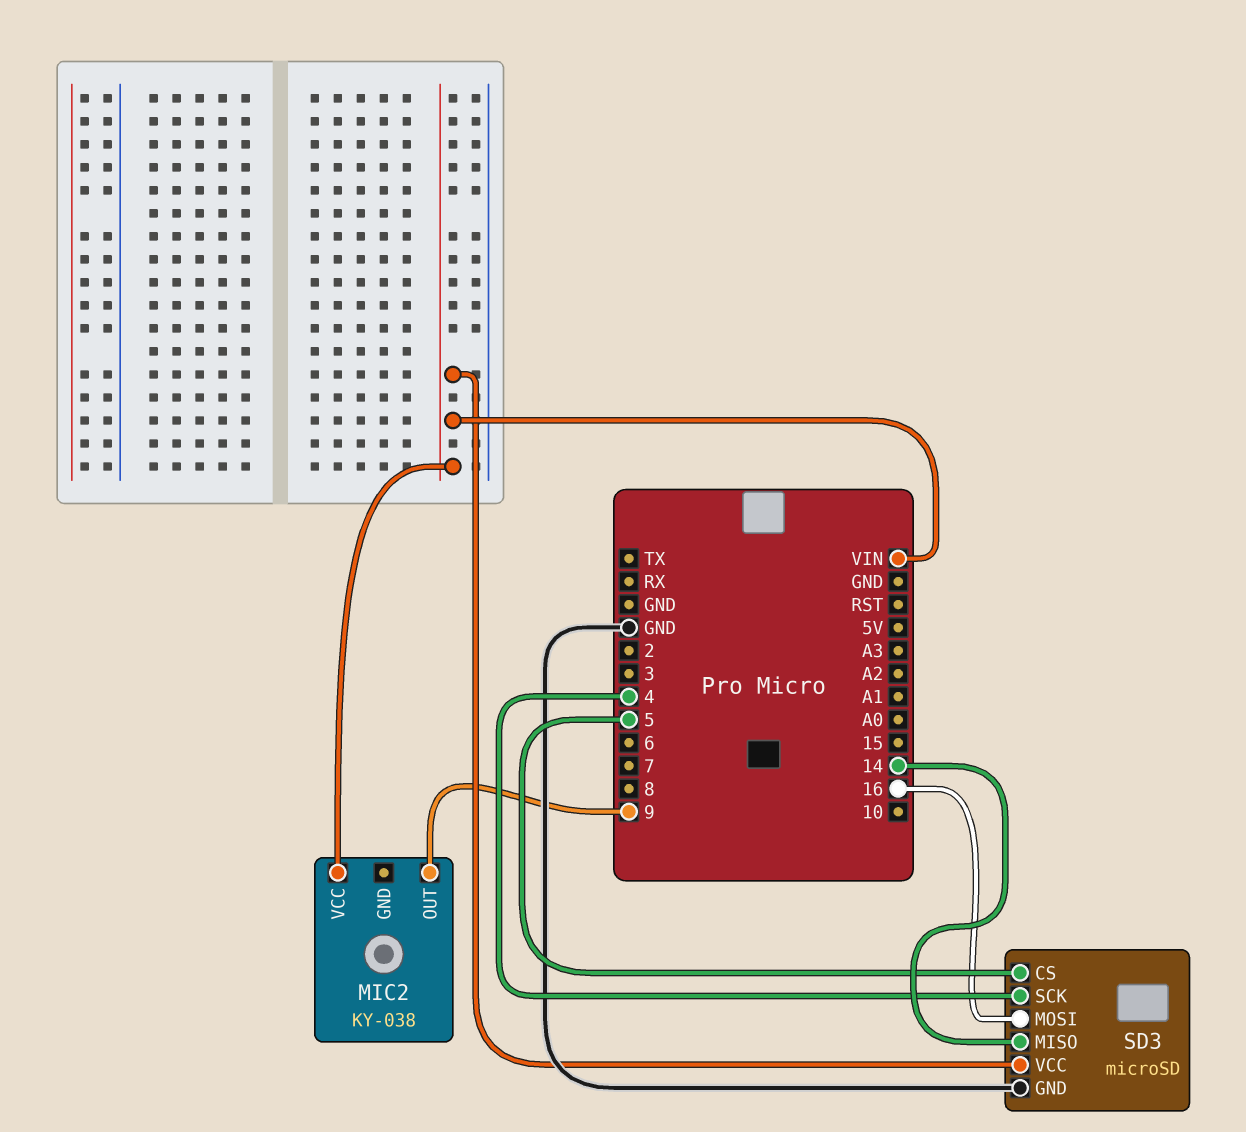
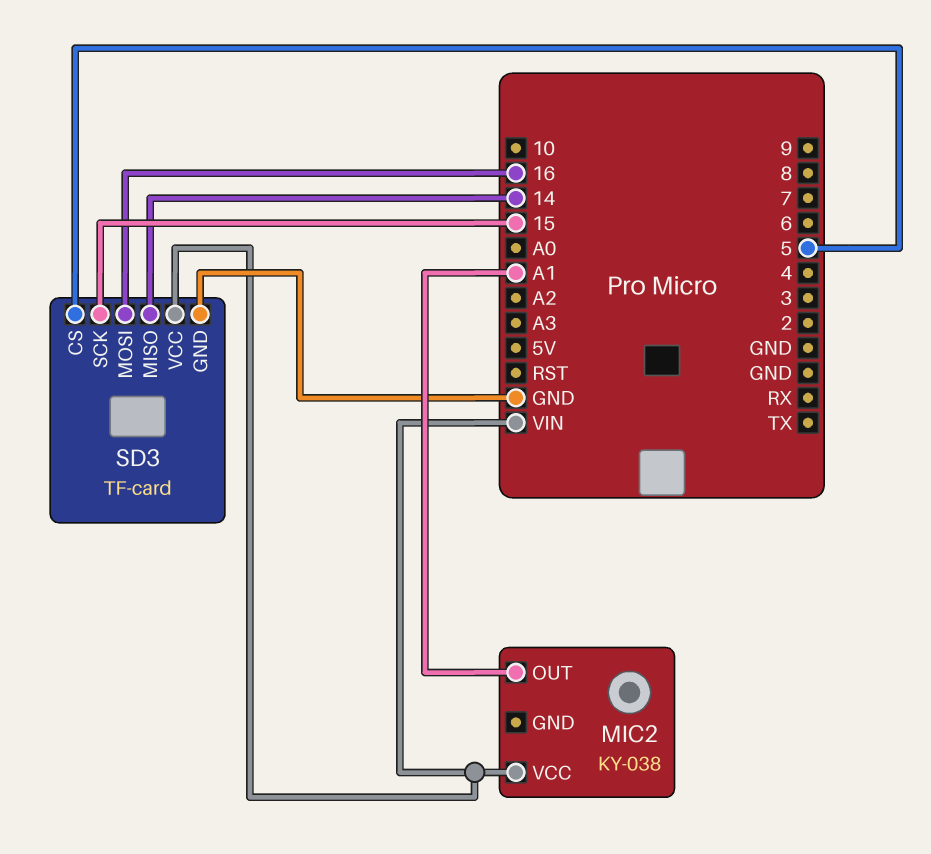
MIC2 pin OUT: 9 -> A1
SD3: microSD -> TF-card
SD3 pin SCK: 4 -> 15

